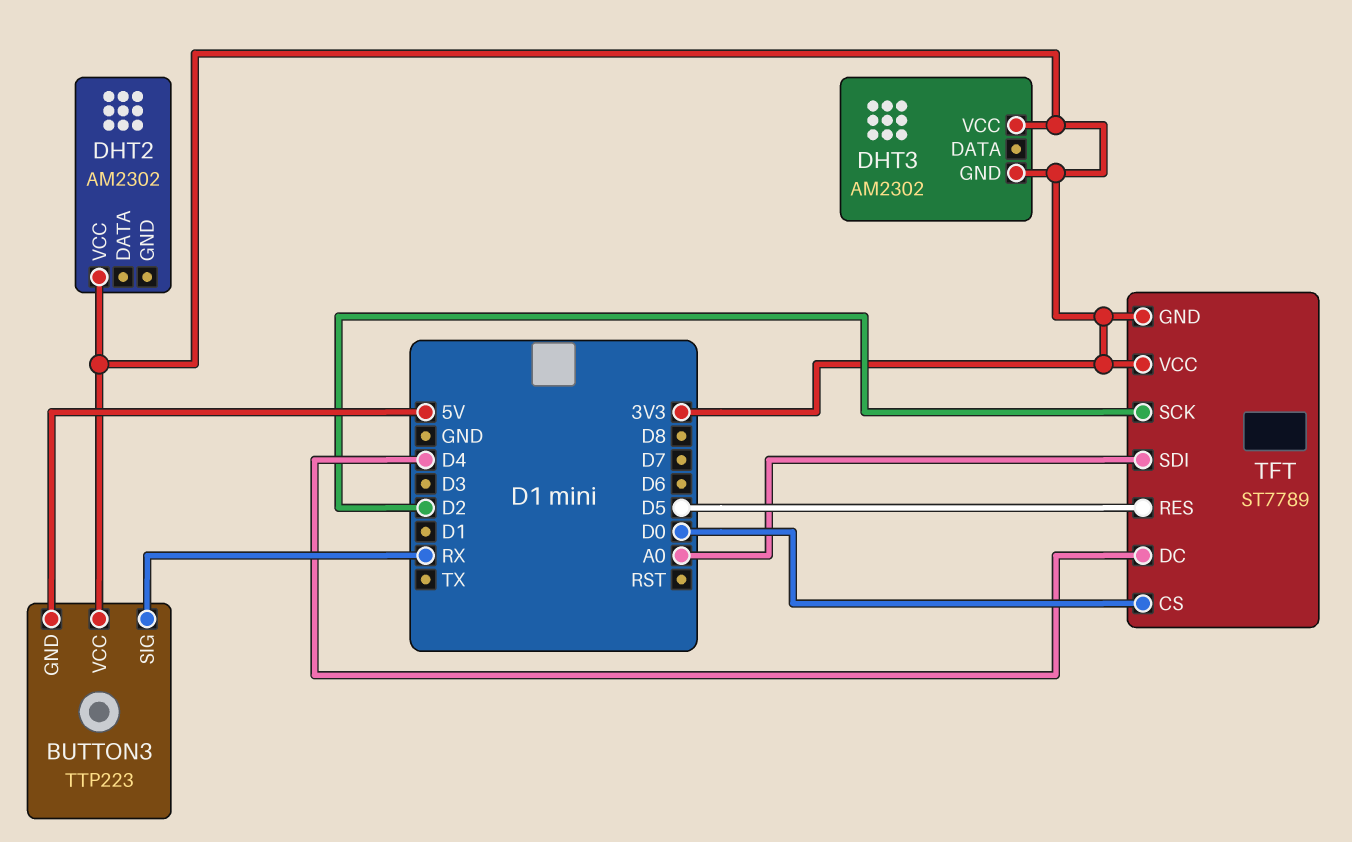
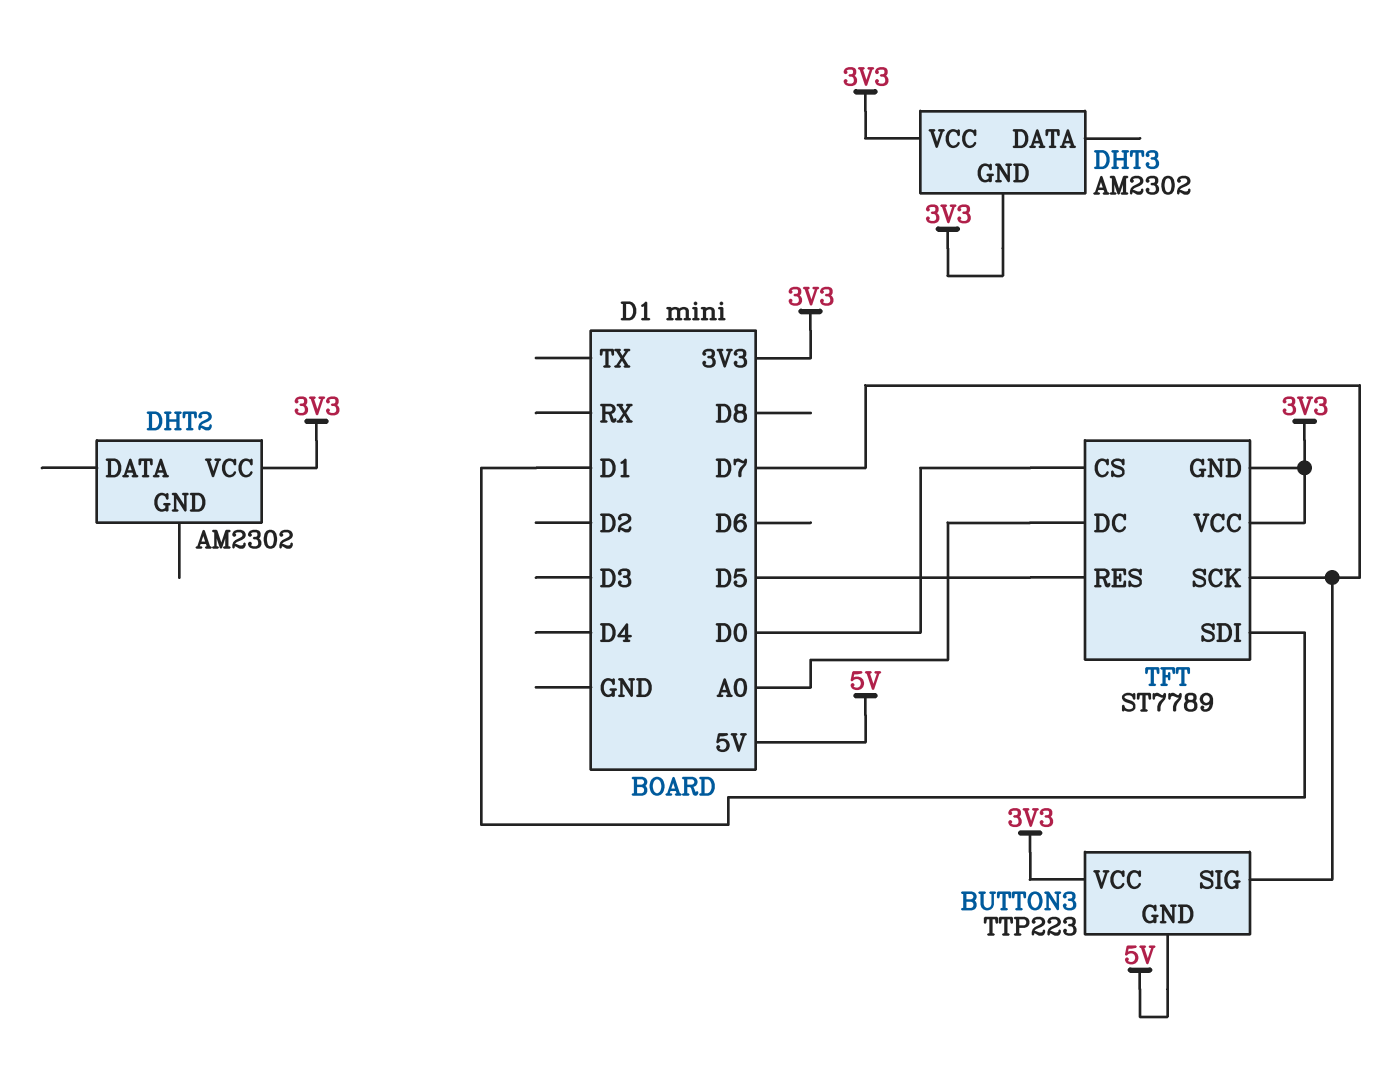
BUTTON3 pin SIG: RX -> D7
TFT pin DC: D4 -> A0
TFT pin SCK: D2 -> D7
TFT pin SDI: A0 -> D1

